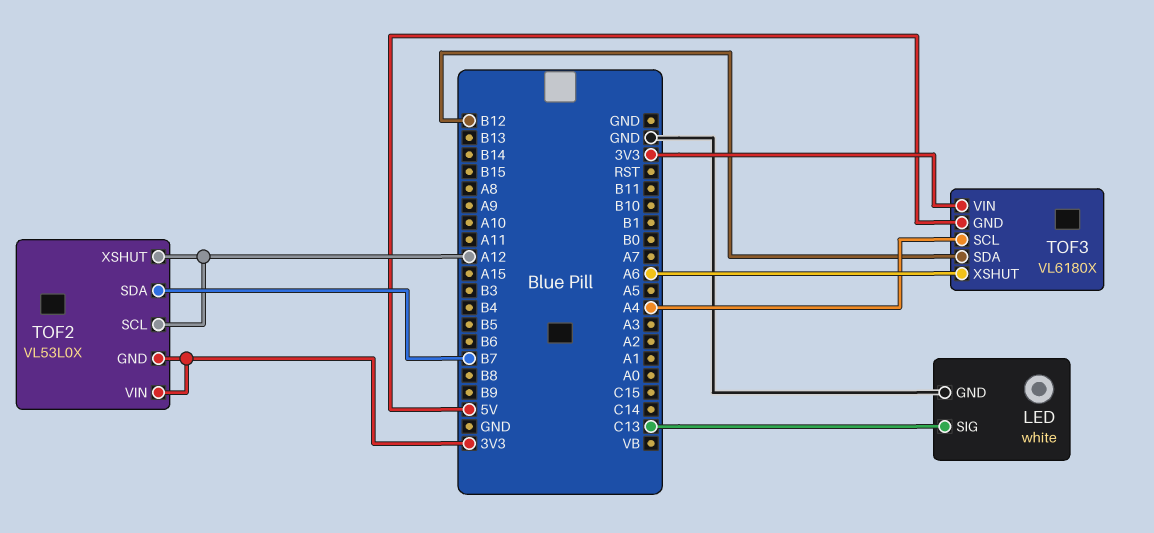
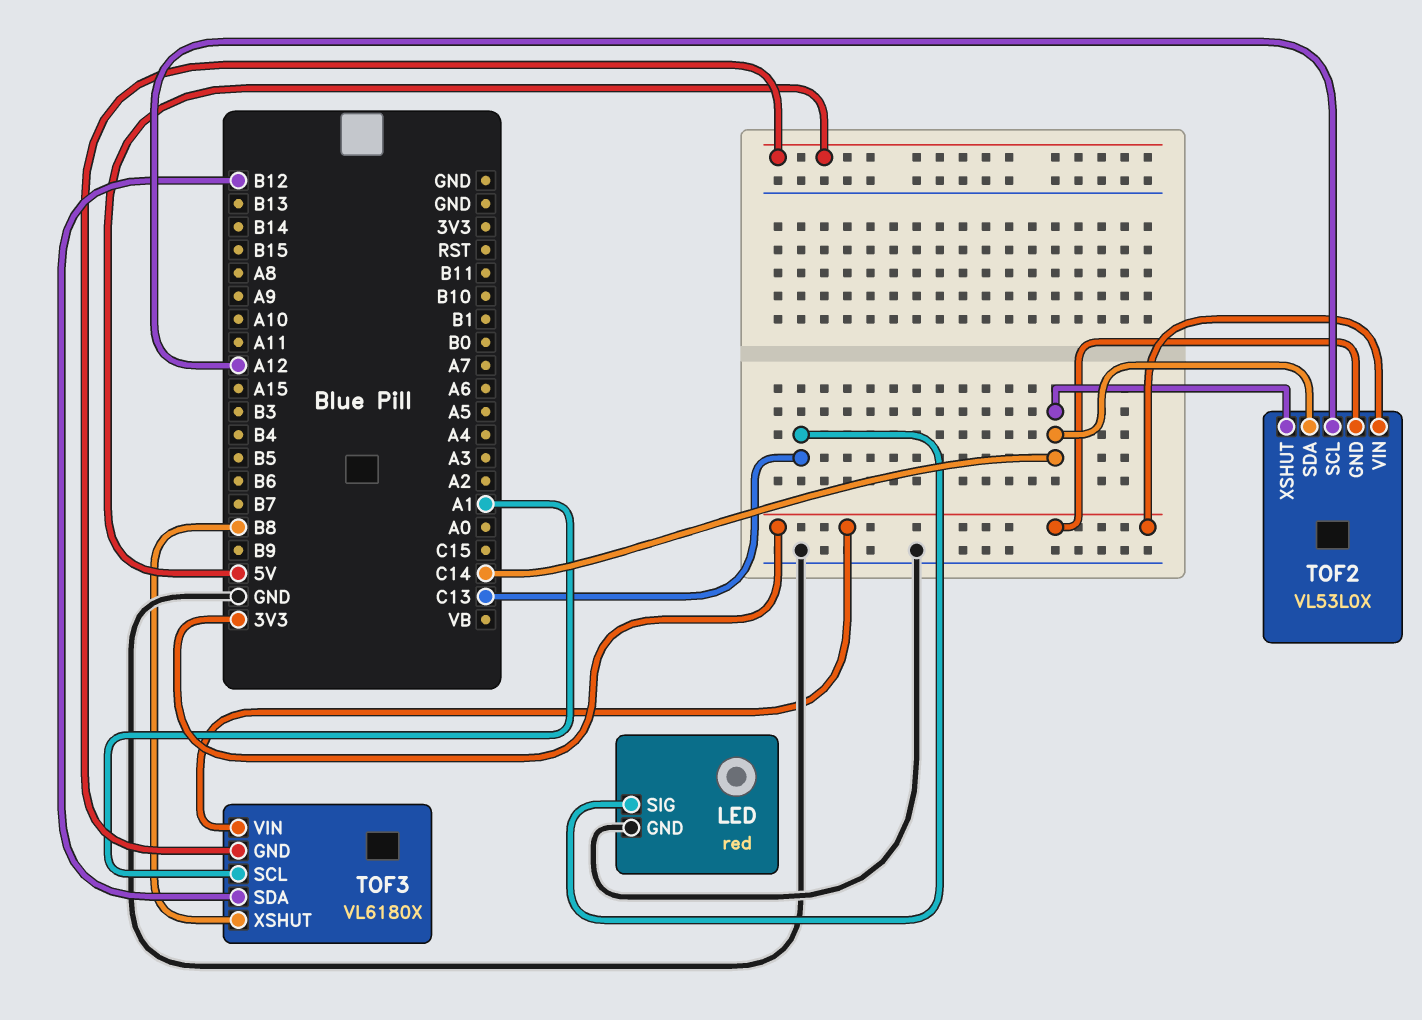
LED: white -> red
TOF2 pin SDA: B7 -> C14
TOF2 pin XSHUT: A12 -> C14
TOF3 pin SCL: A4 -> A1
TOF3 pin XSHUT: A6 -> B8

